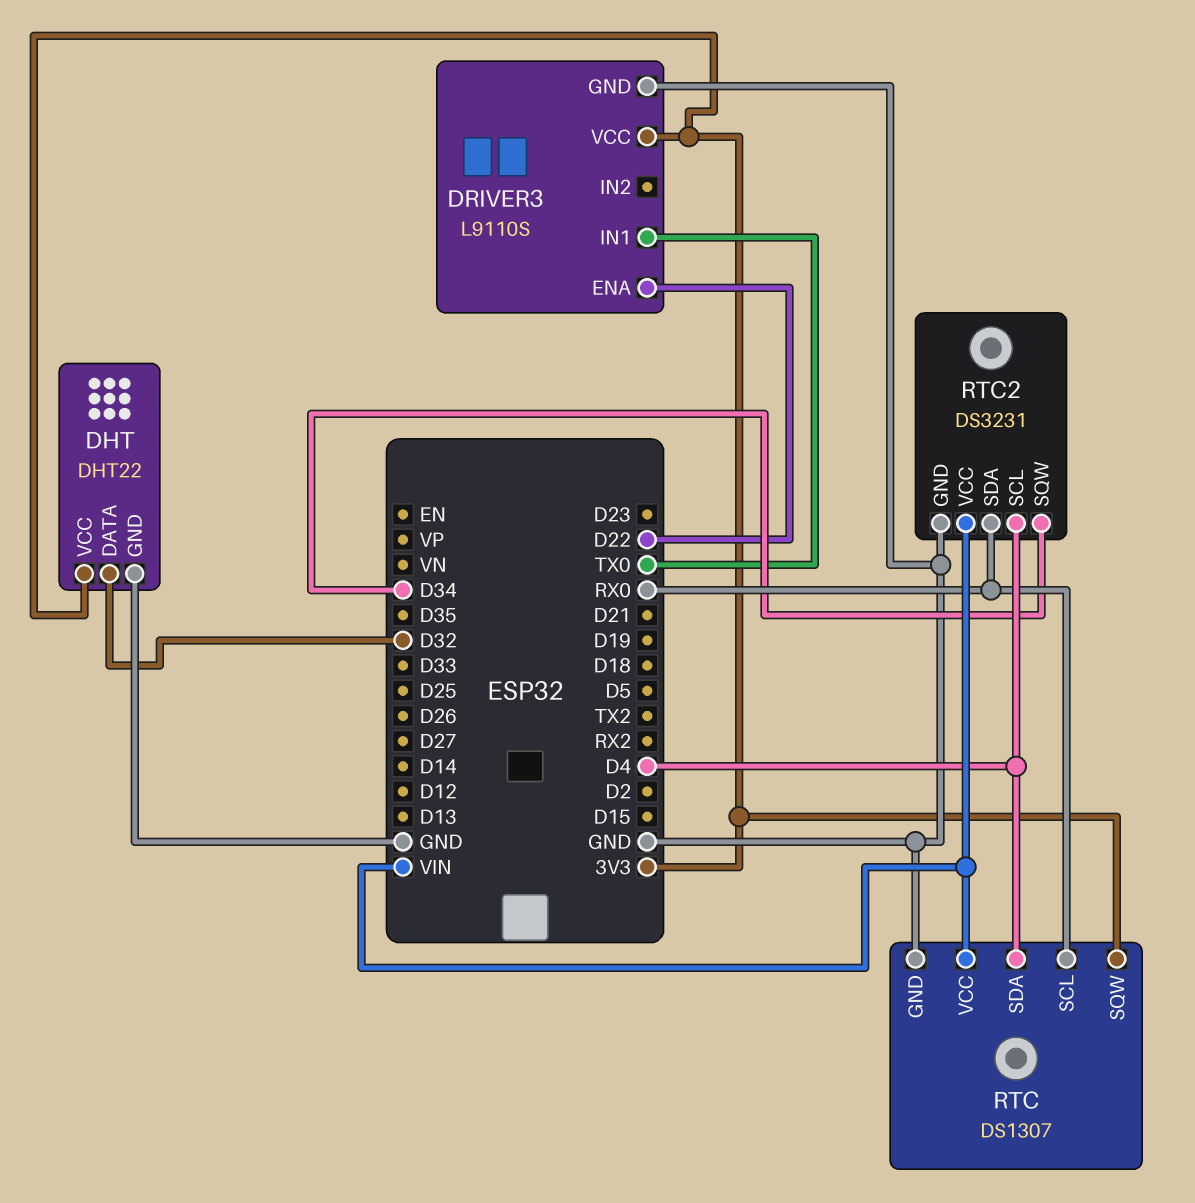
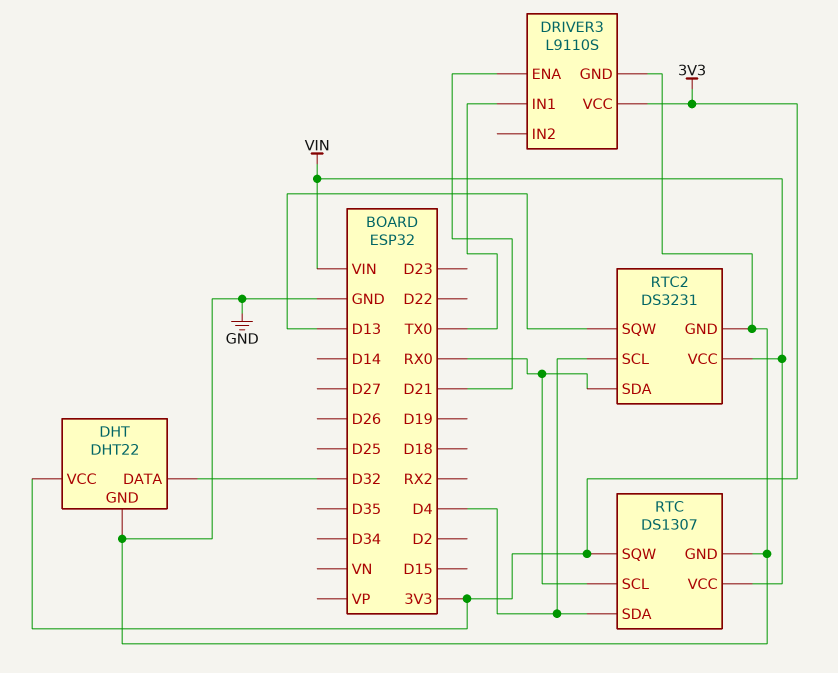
DRIVER3 pin ENA: D22 -> D21
RTC2 pin SQW: D34 -> D13

